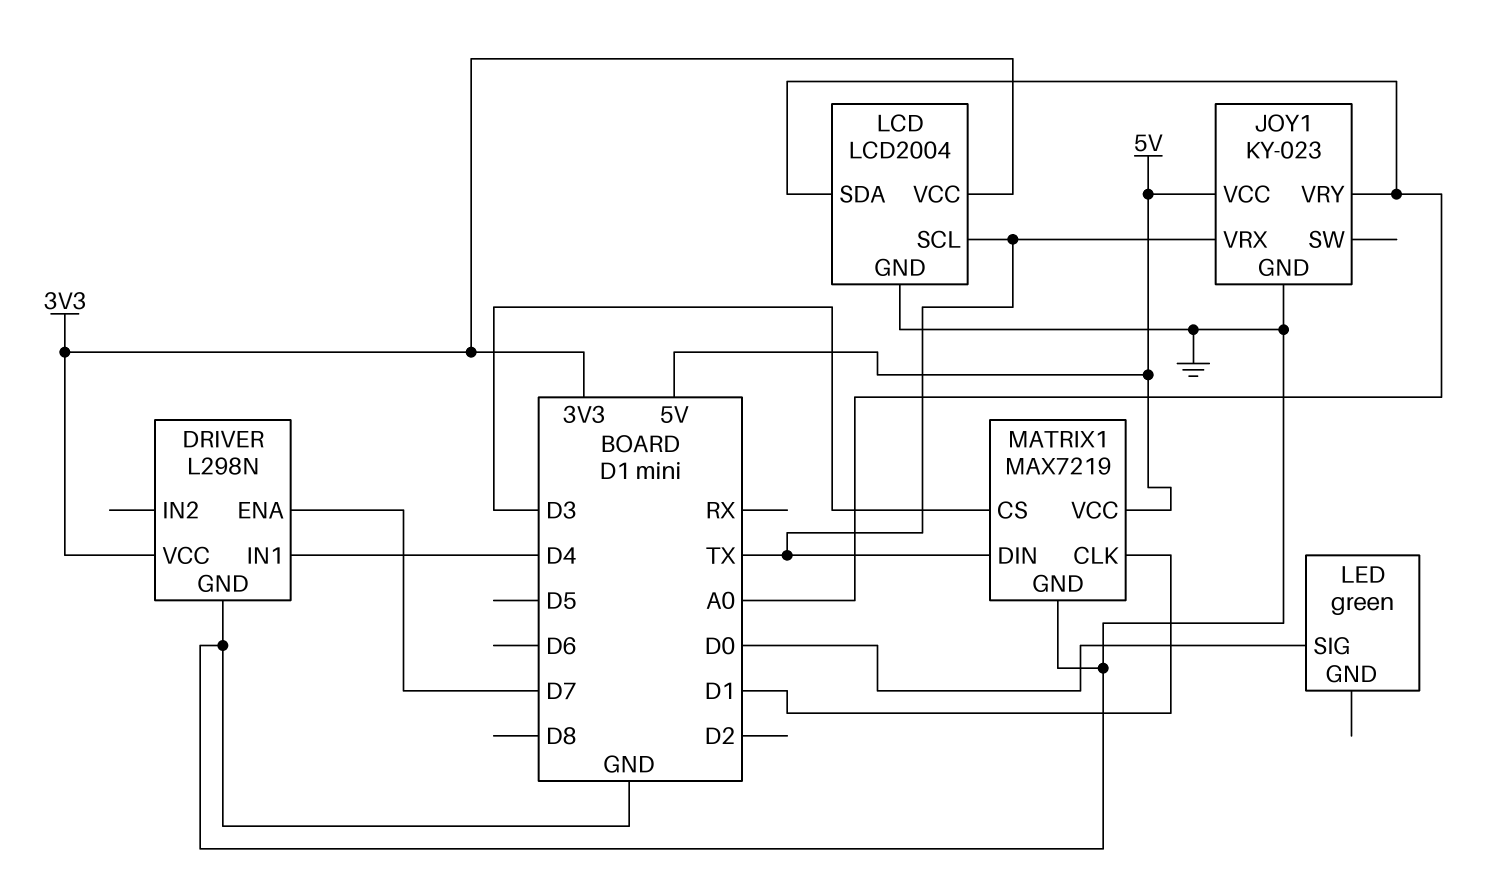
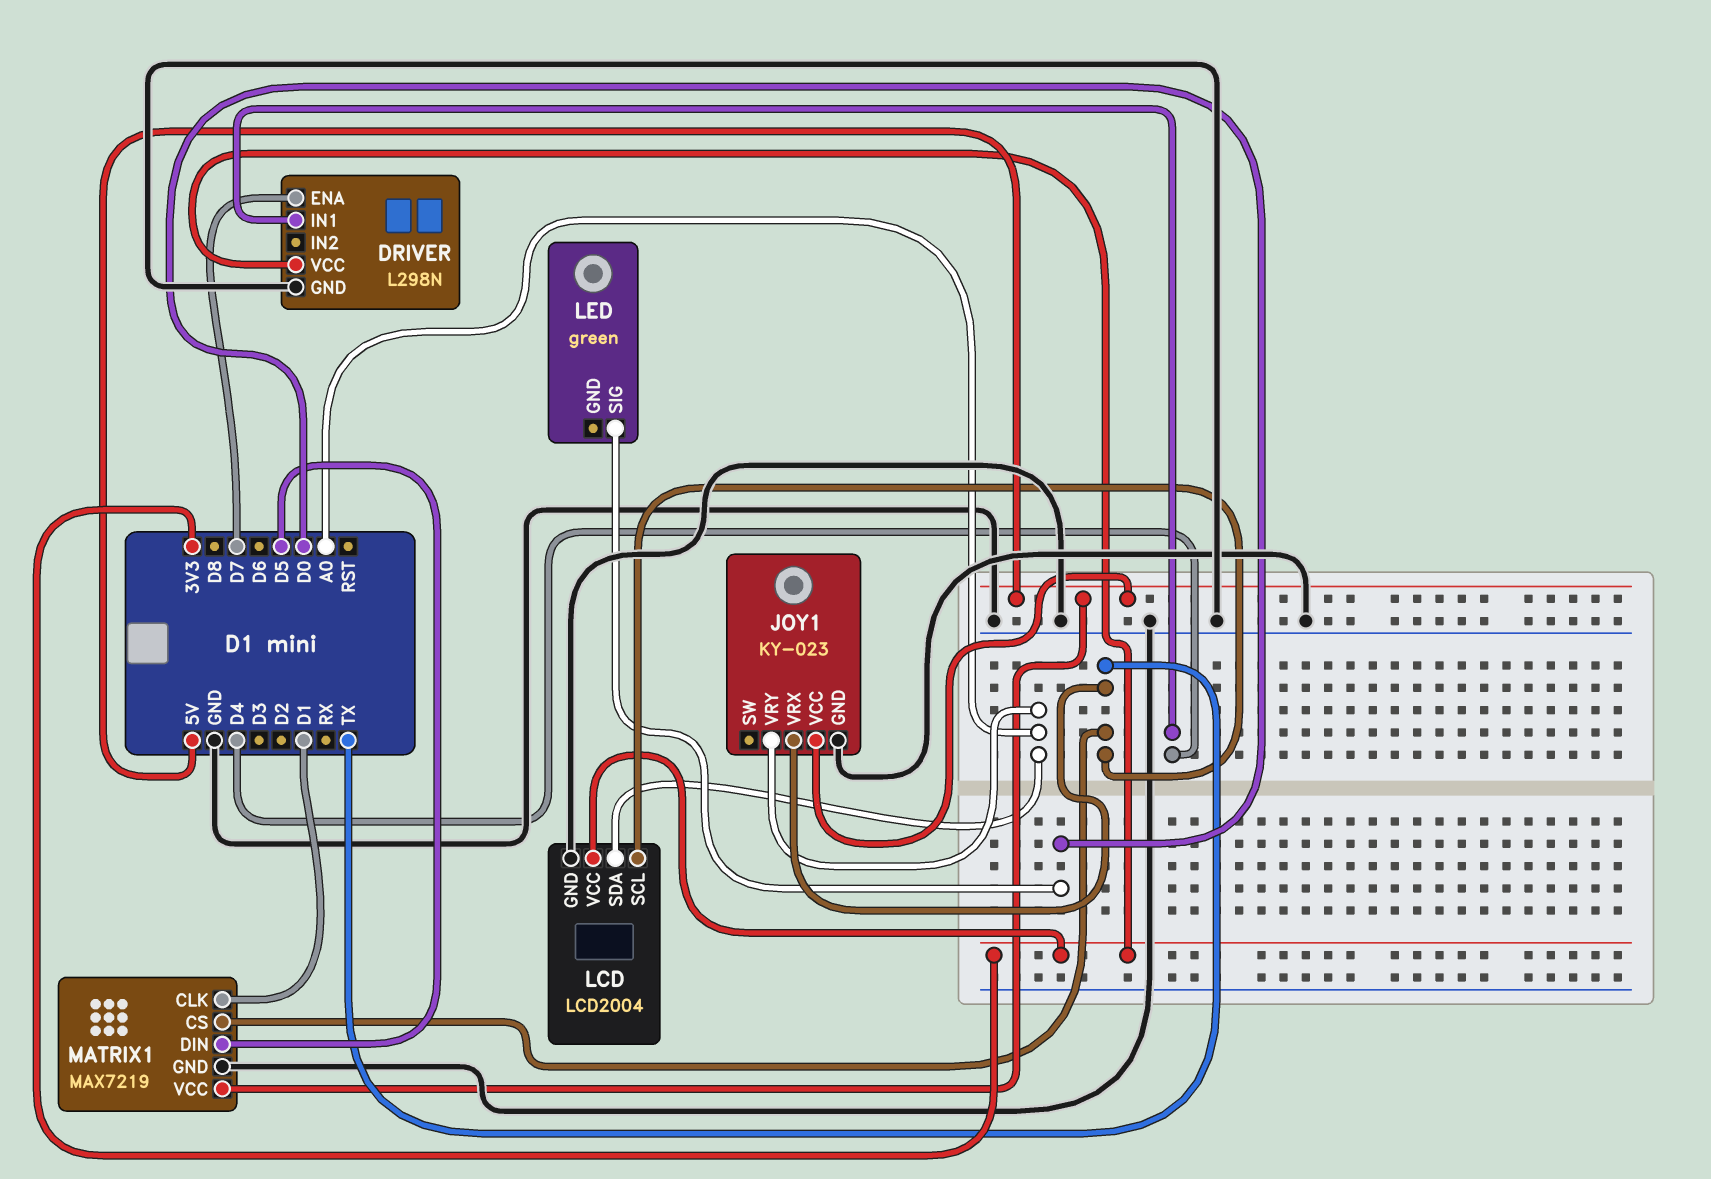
MATRIX1 pin CS: D3 -> TX
MATRIX1 pin DIN: TX -> D5

